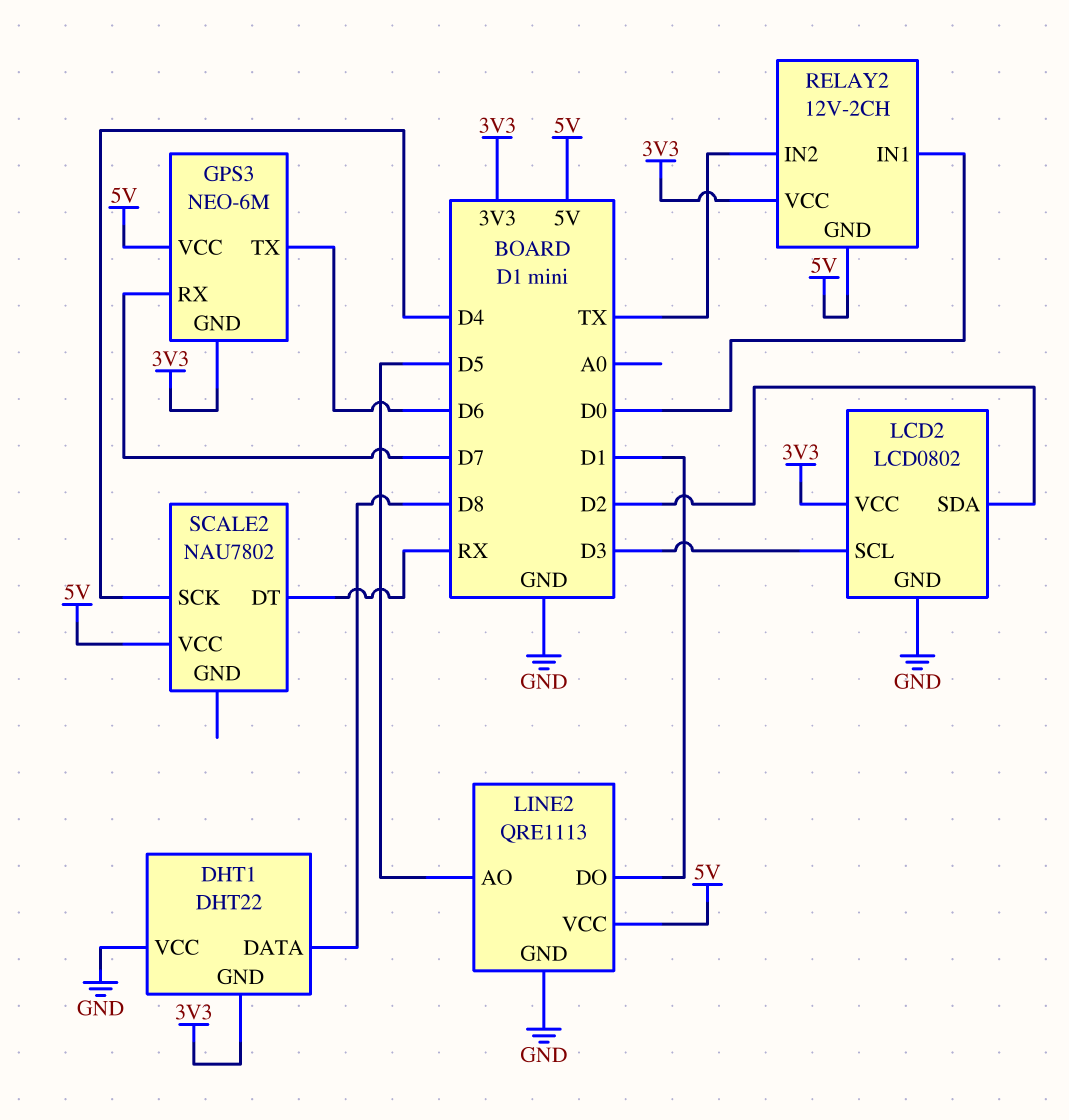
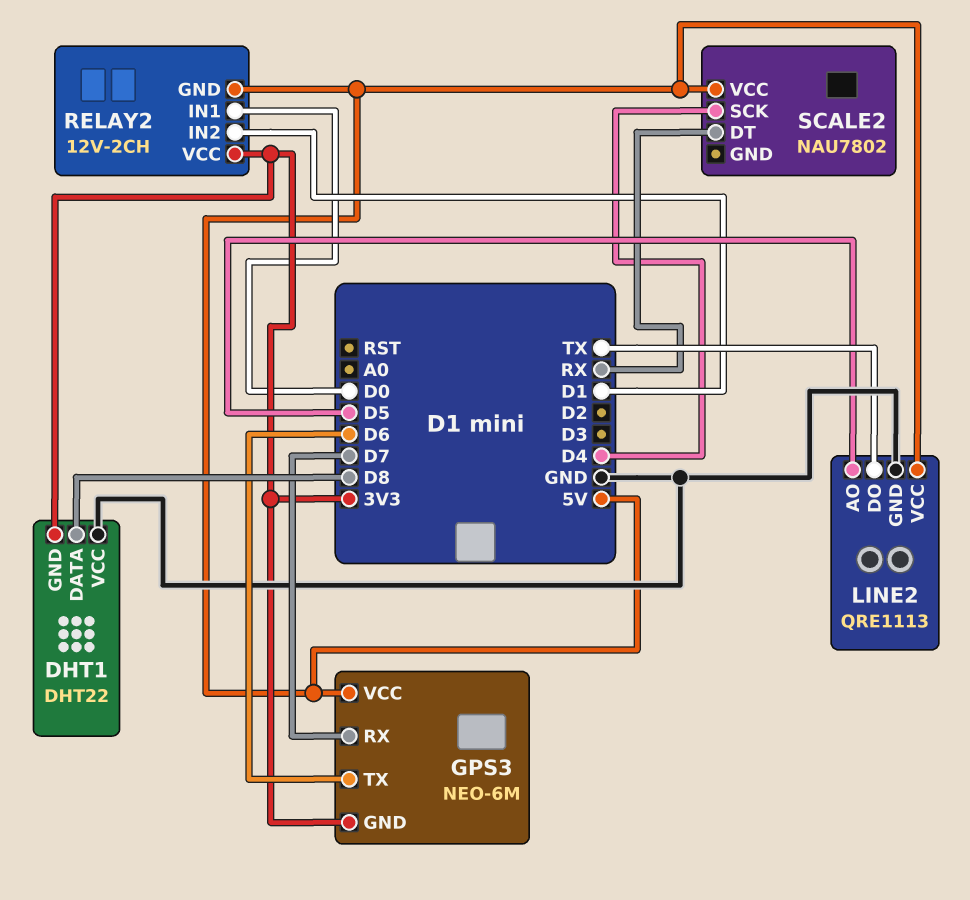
LCD2: LCD0802 -> none
LCD2 pin GND: GND -> none
LCD2 pin SCL: D3 -> none
LCD2 pin SDA: D2 -> none
LCD2 pin VCC: 3V3 -> none
LINE2 pin DO: D1 -> TX
RELAY2 pin IN2: TX -> D1

